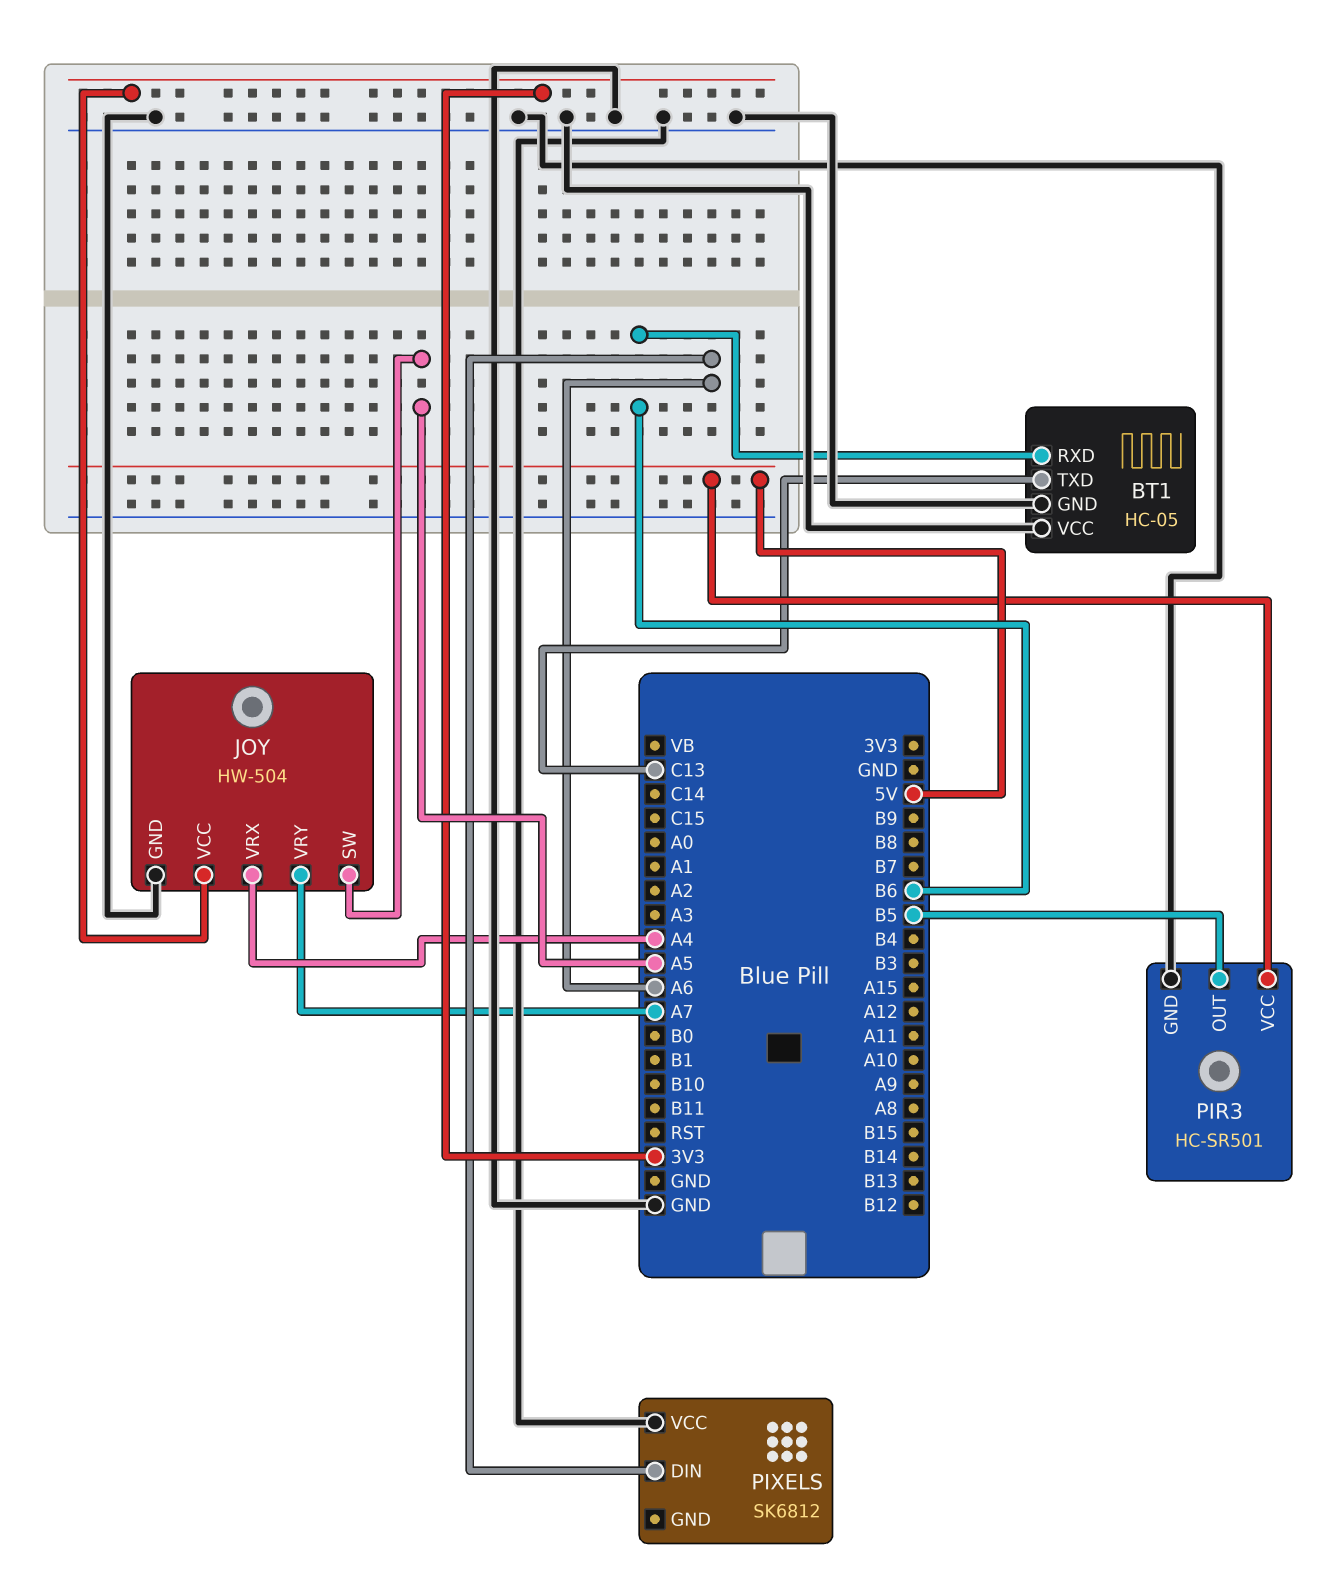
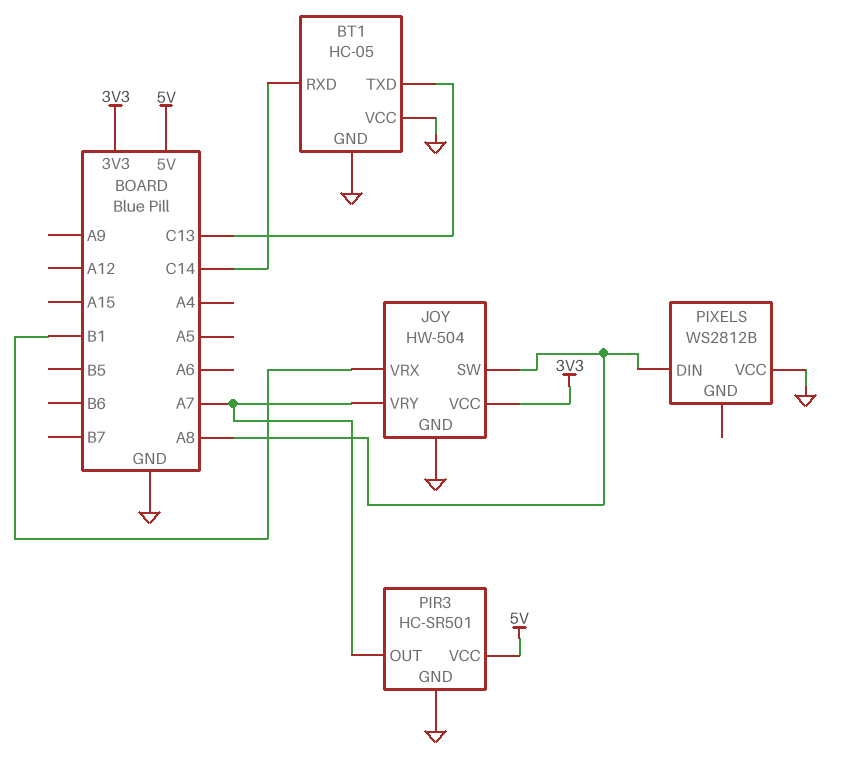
BT1 pin RXD: B6 -> C14
JOY pin SW: A5 -> A8
JOY pin VRX: A4 -> B1
PIR3 pin OUT: B5 -> A7
PIXELS: SK6812 -> WS2812B
PIXELS pin DIN: A6 -> A8

